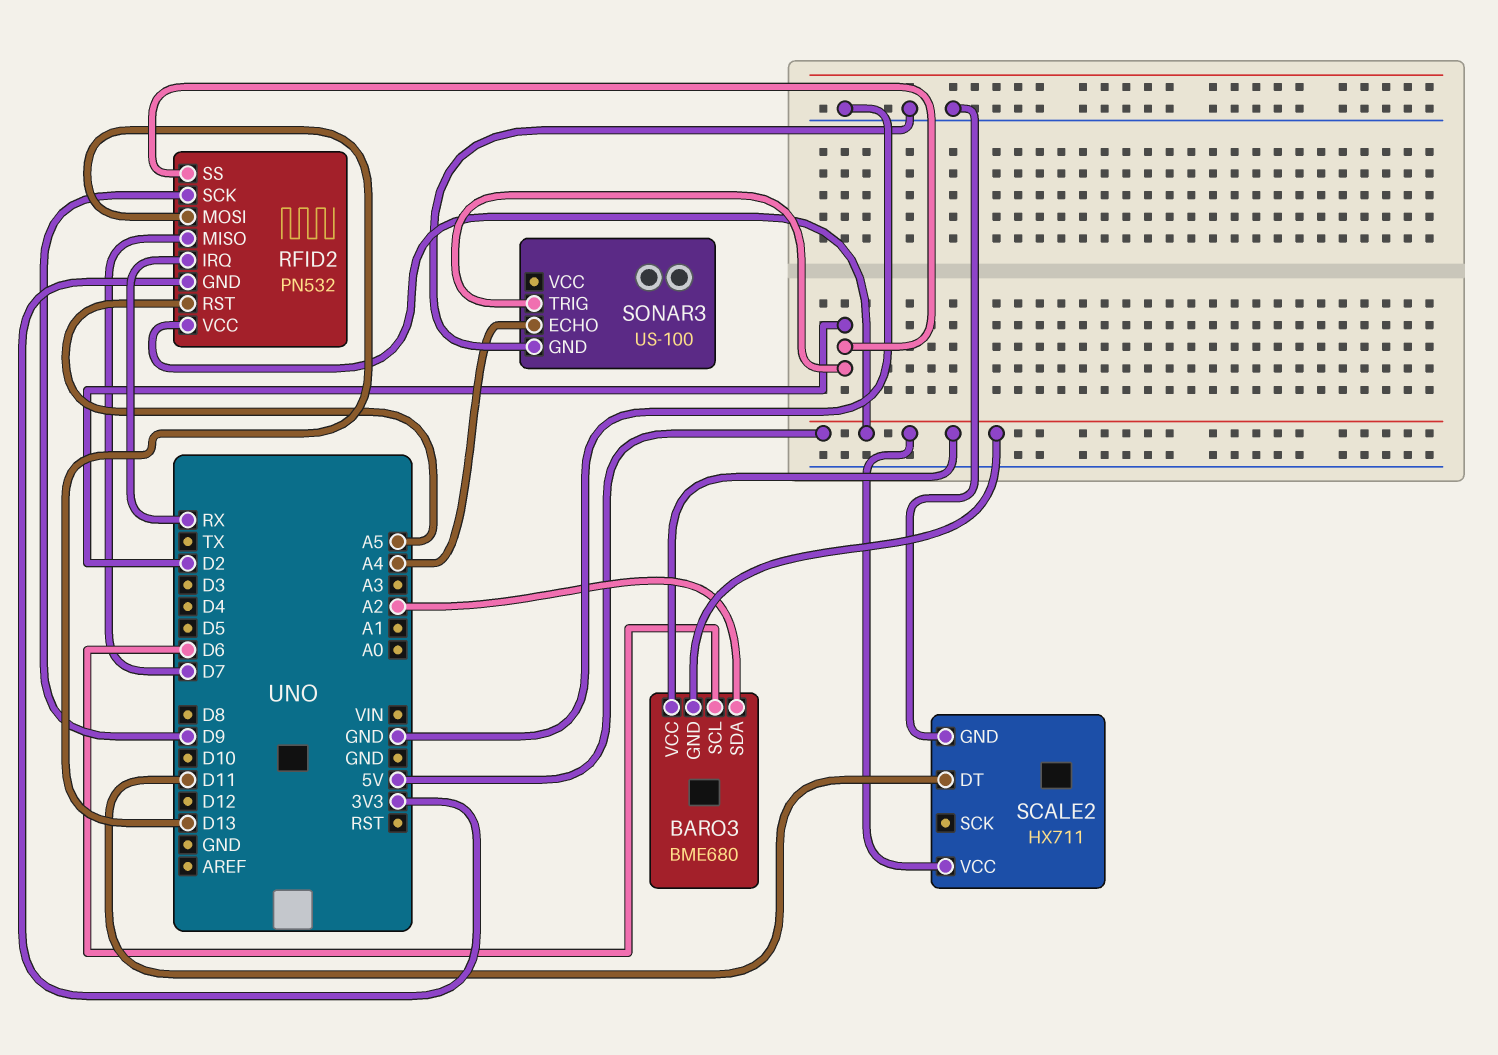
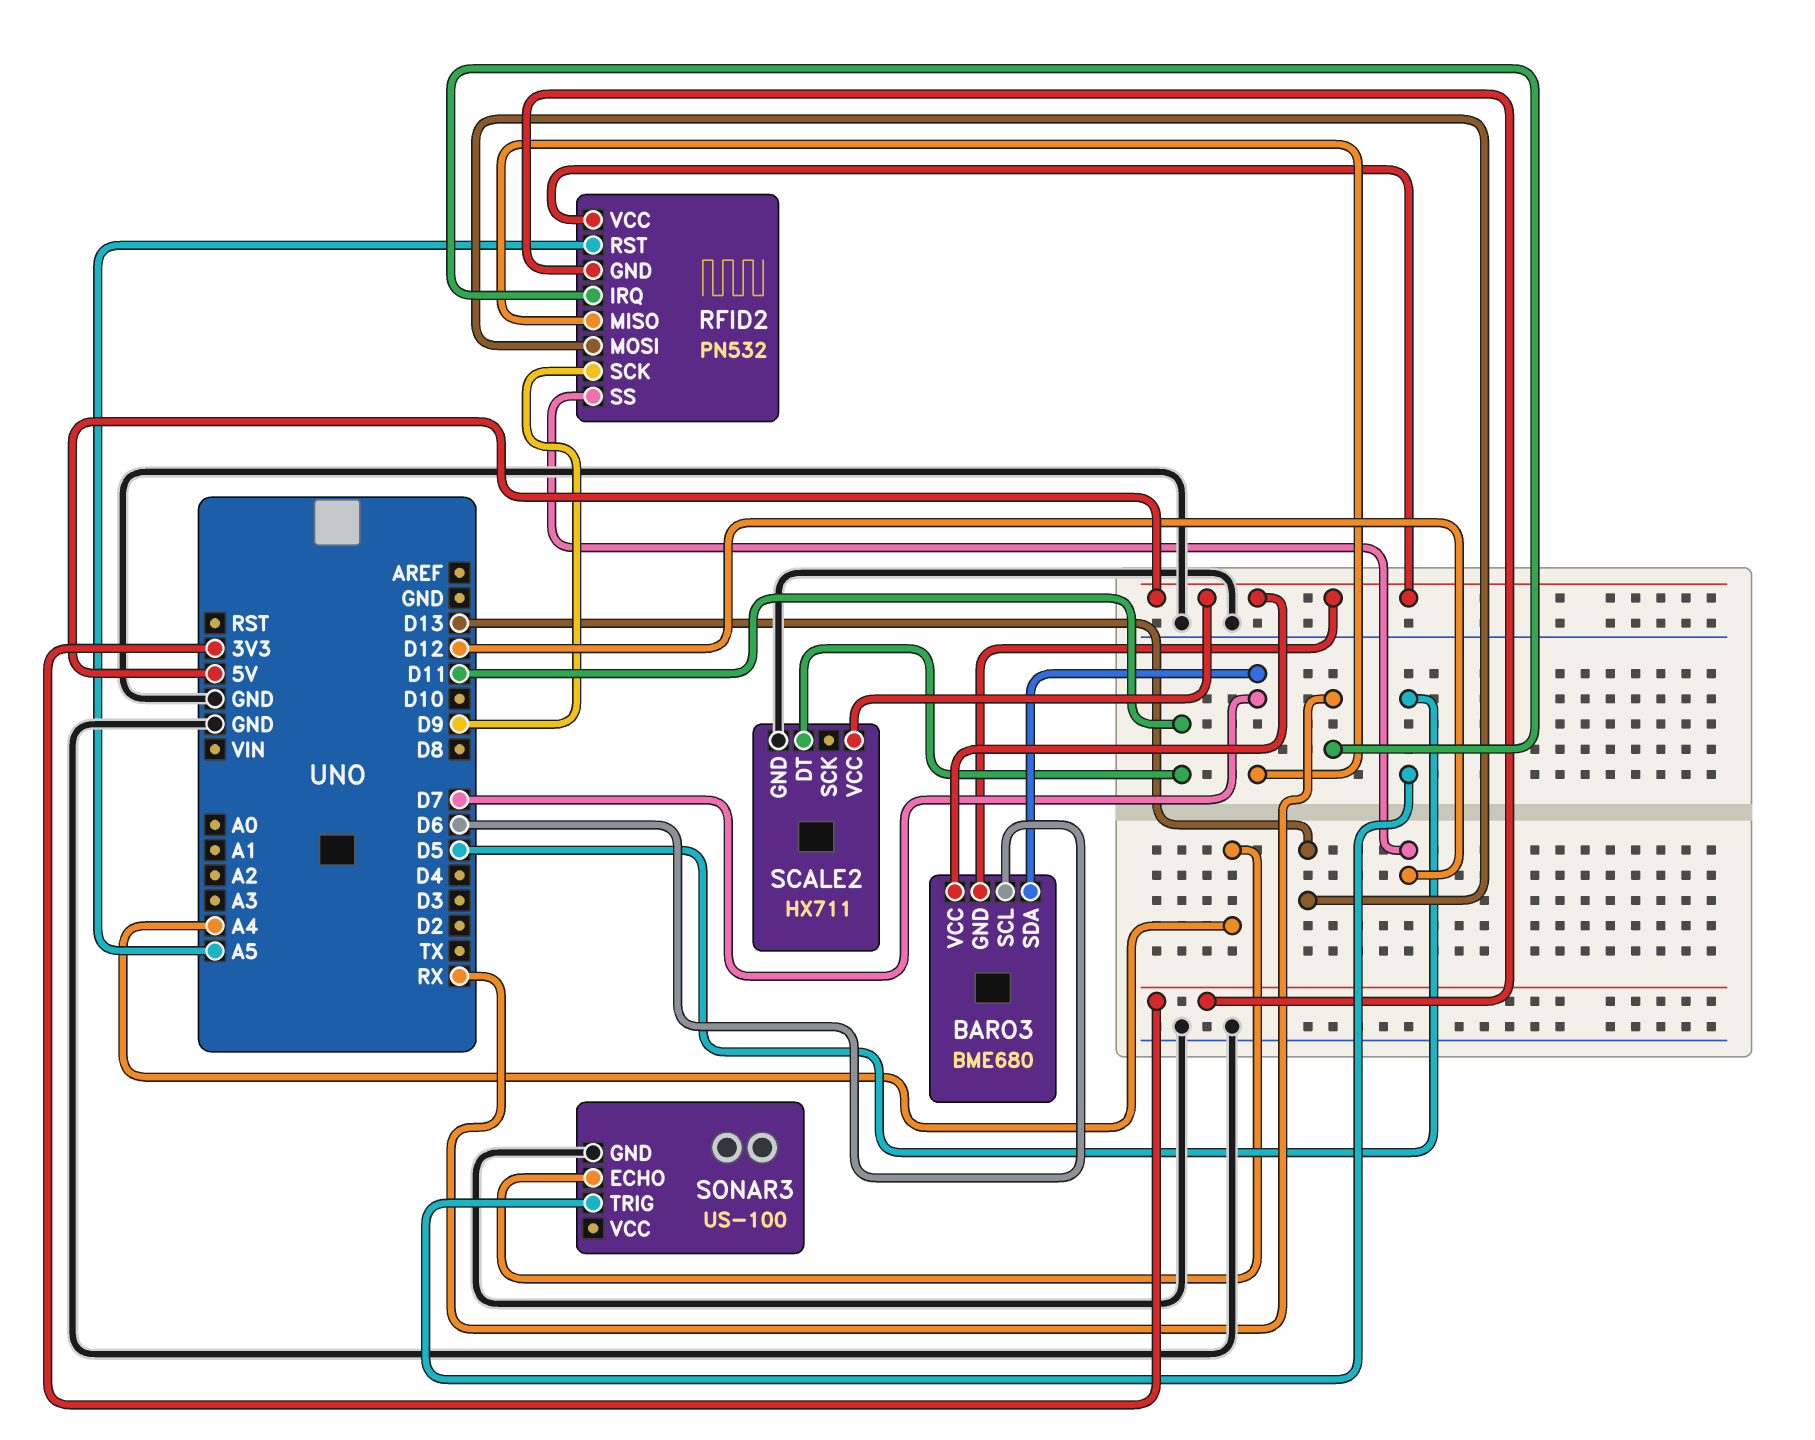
BARO3 pin SDA: A2 -> D7
RFID2 pin SS: D2 -> D12
SONAR3 pin TRIG: D2 -> D5

